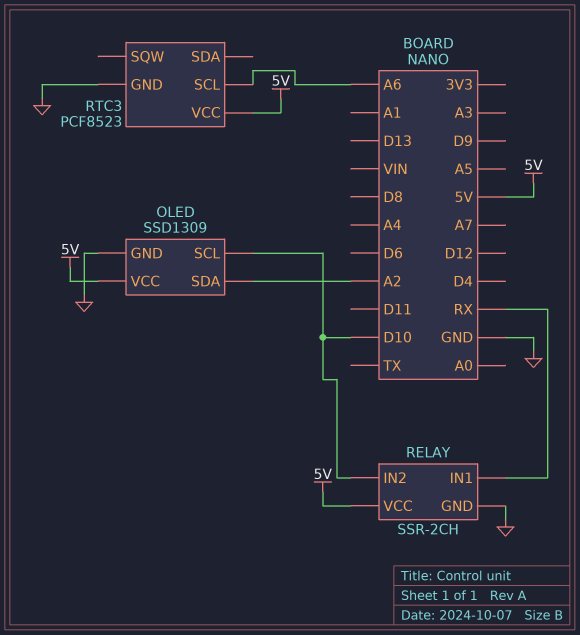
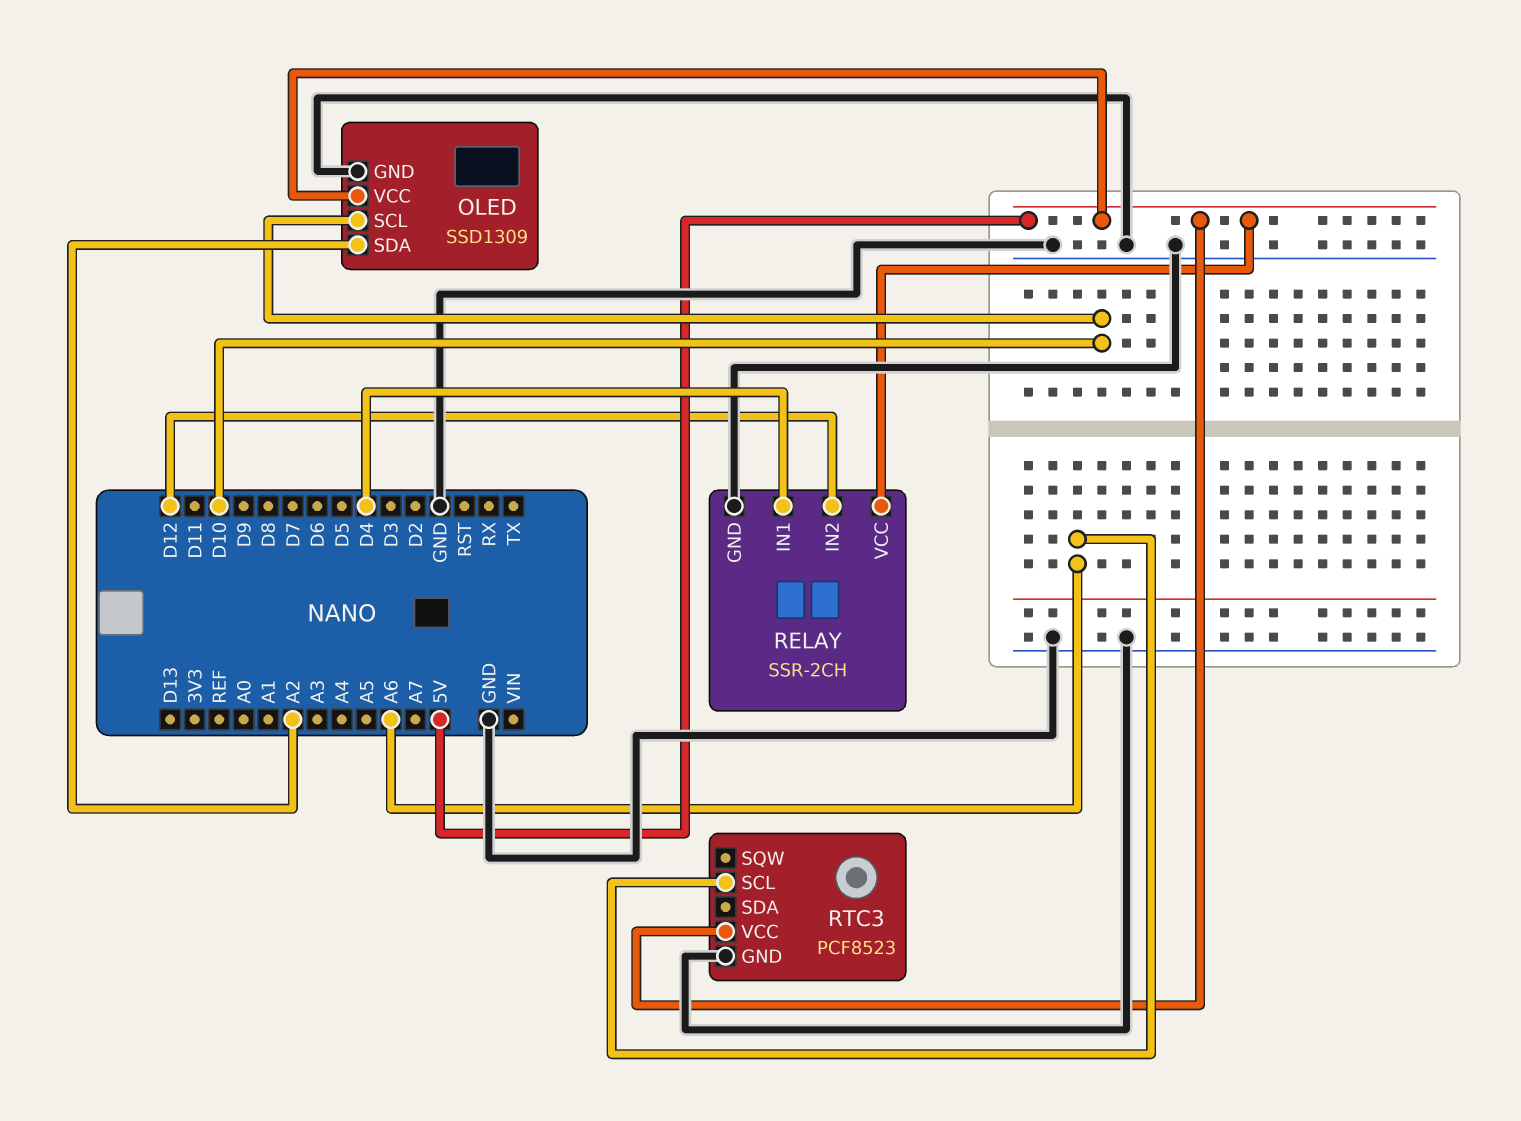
RELAY pin IN1: RX -> D4
RELAY pin IN2: D10 -> D12

